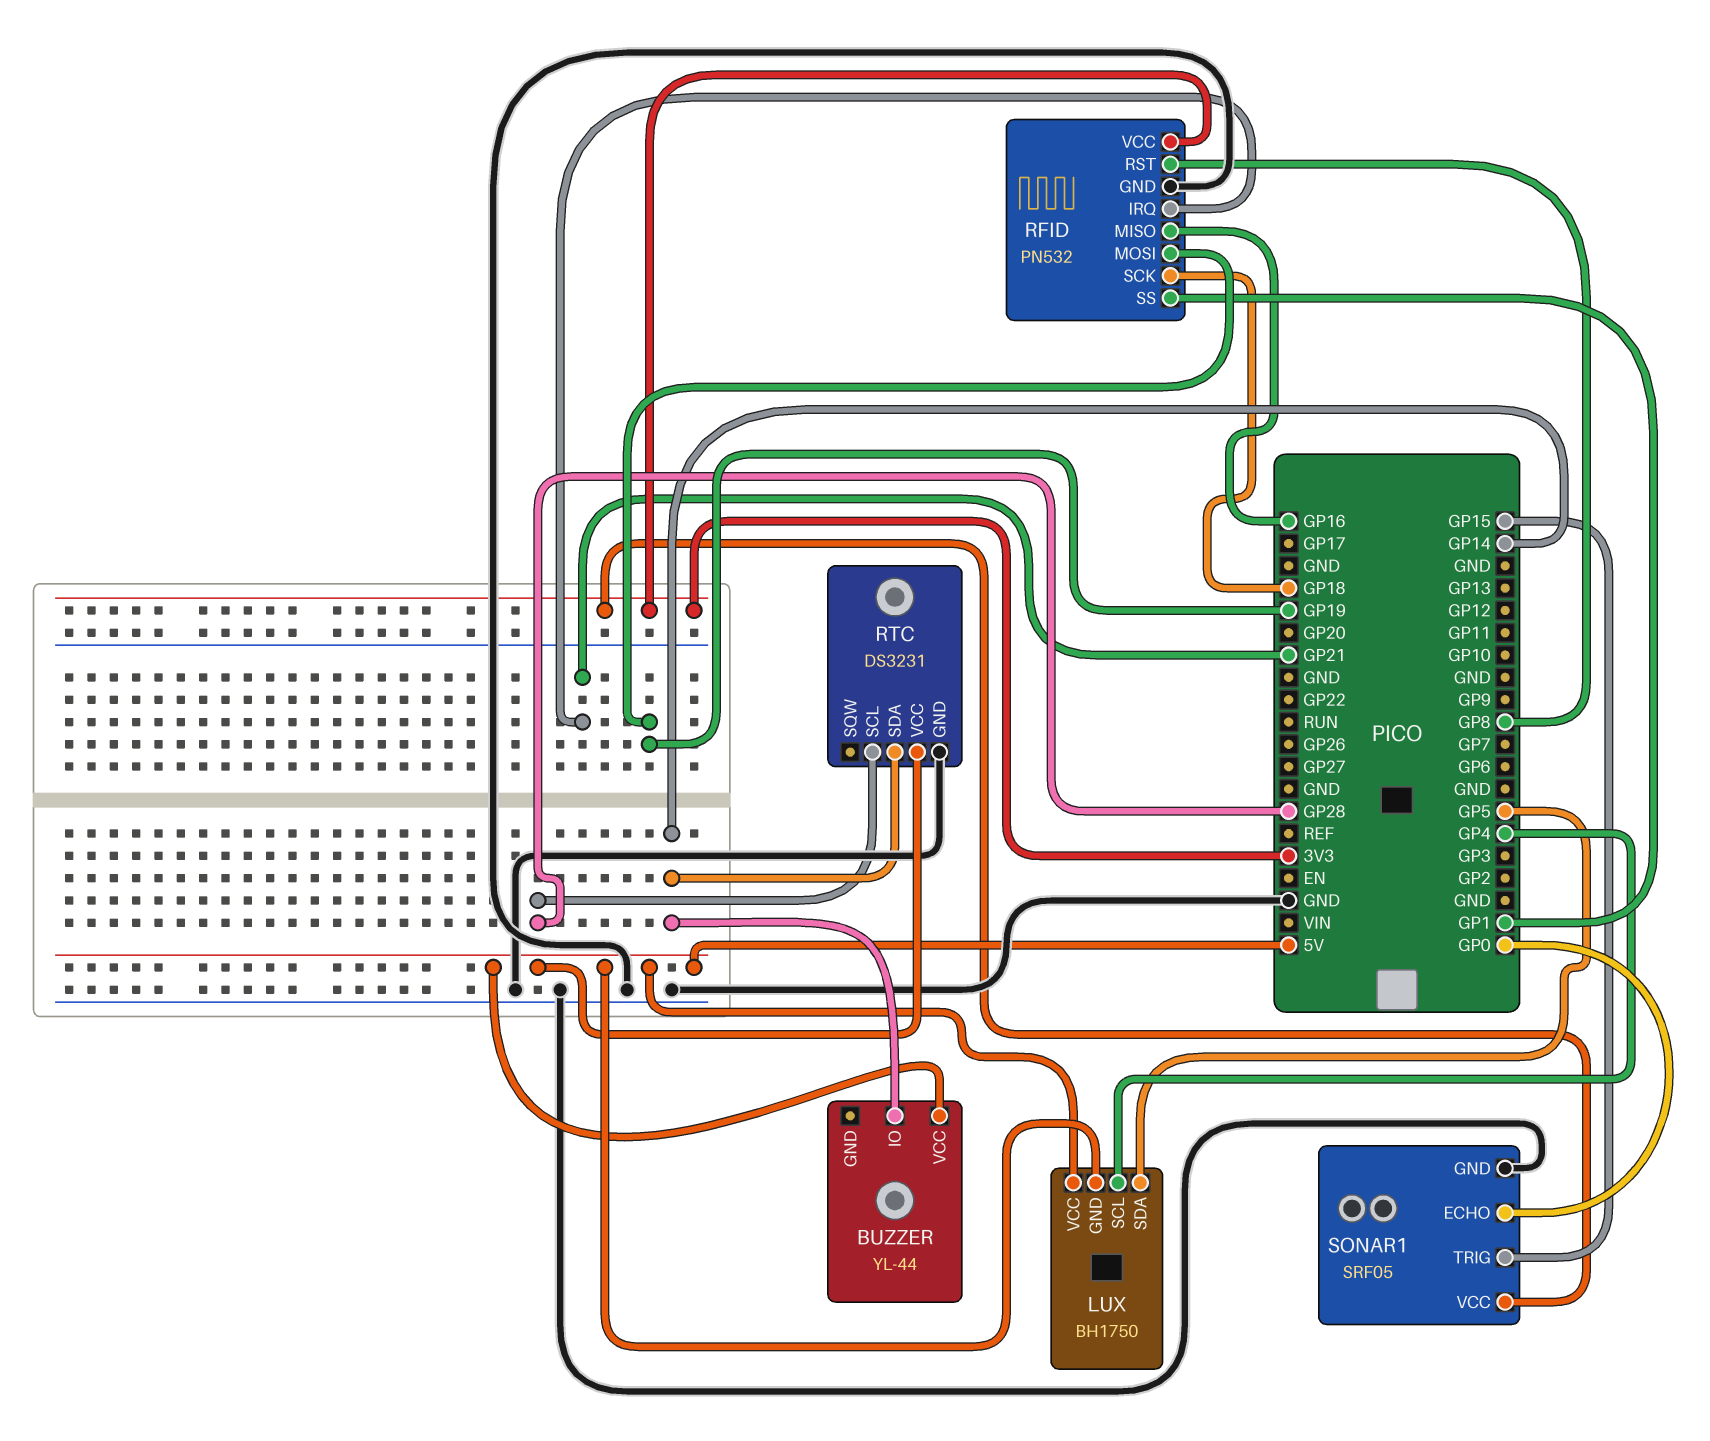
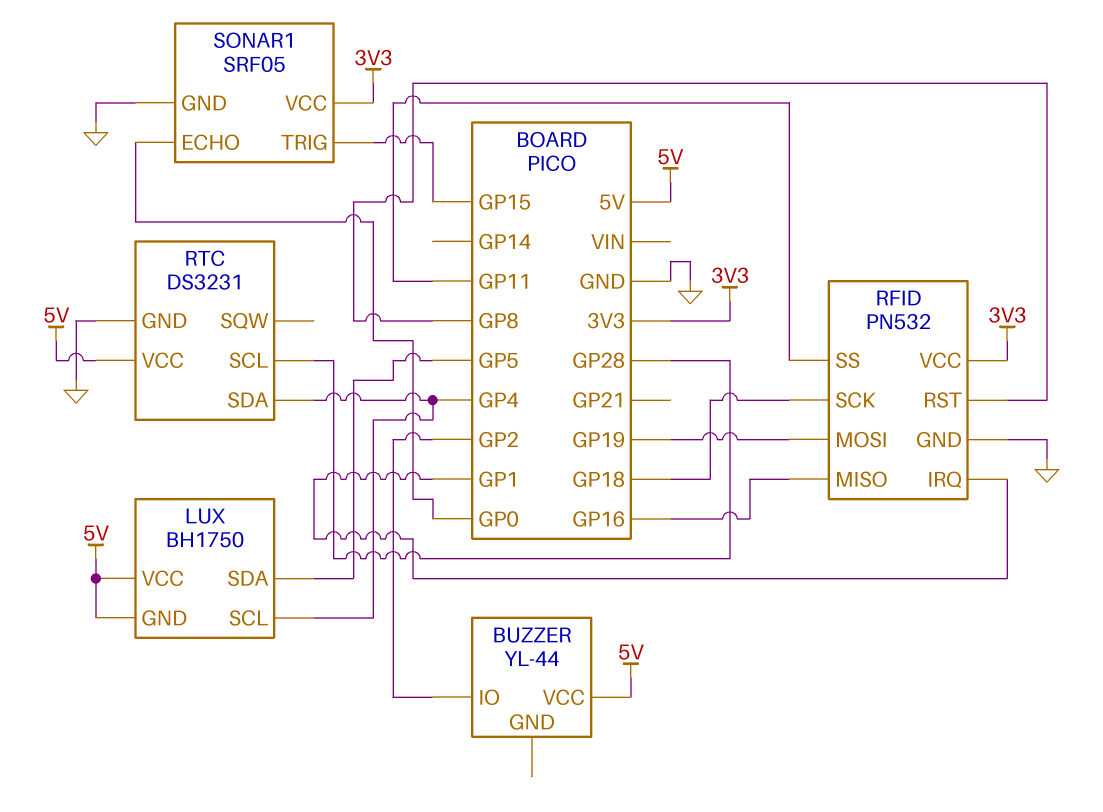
BUZZER pin IO: GP14 -> GP2
RFID pin IRQ: GP21 -> GP1
RFID pin SS: GP1 -> GP11
RTC pin SDA: GP14 -> GP4

